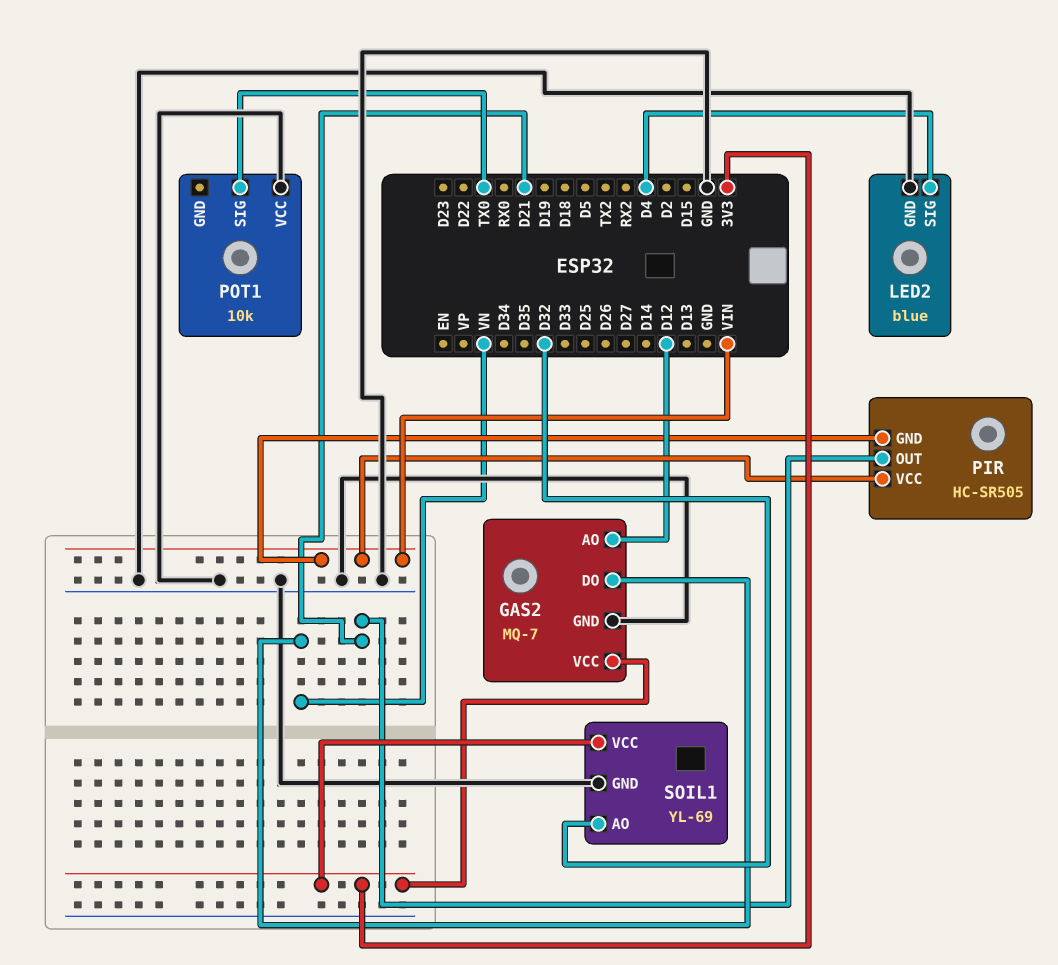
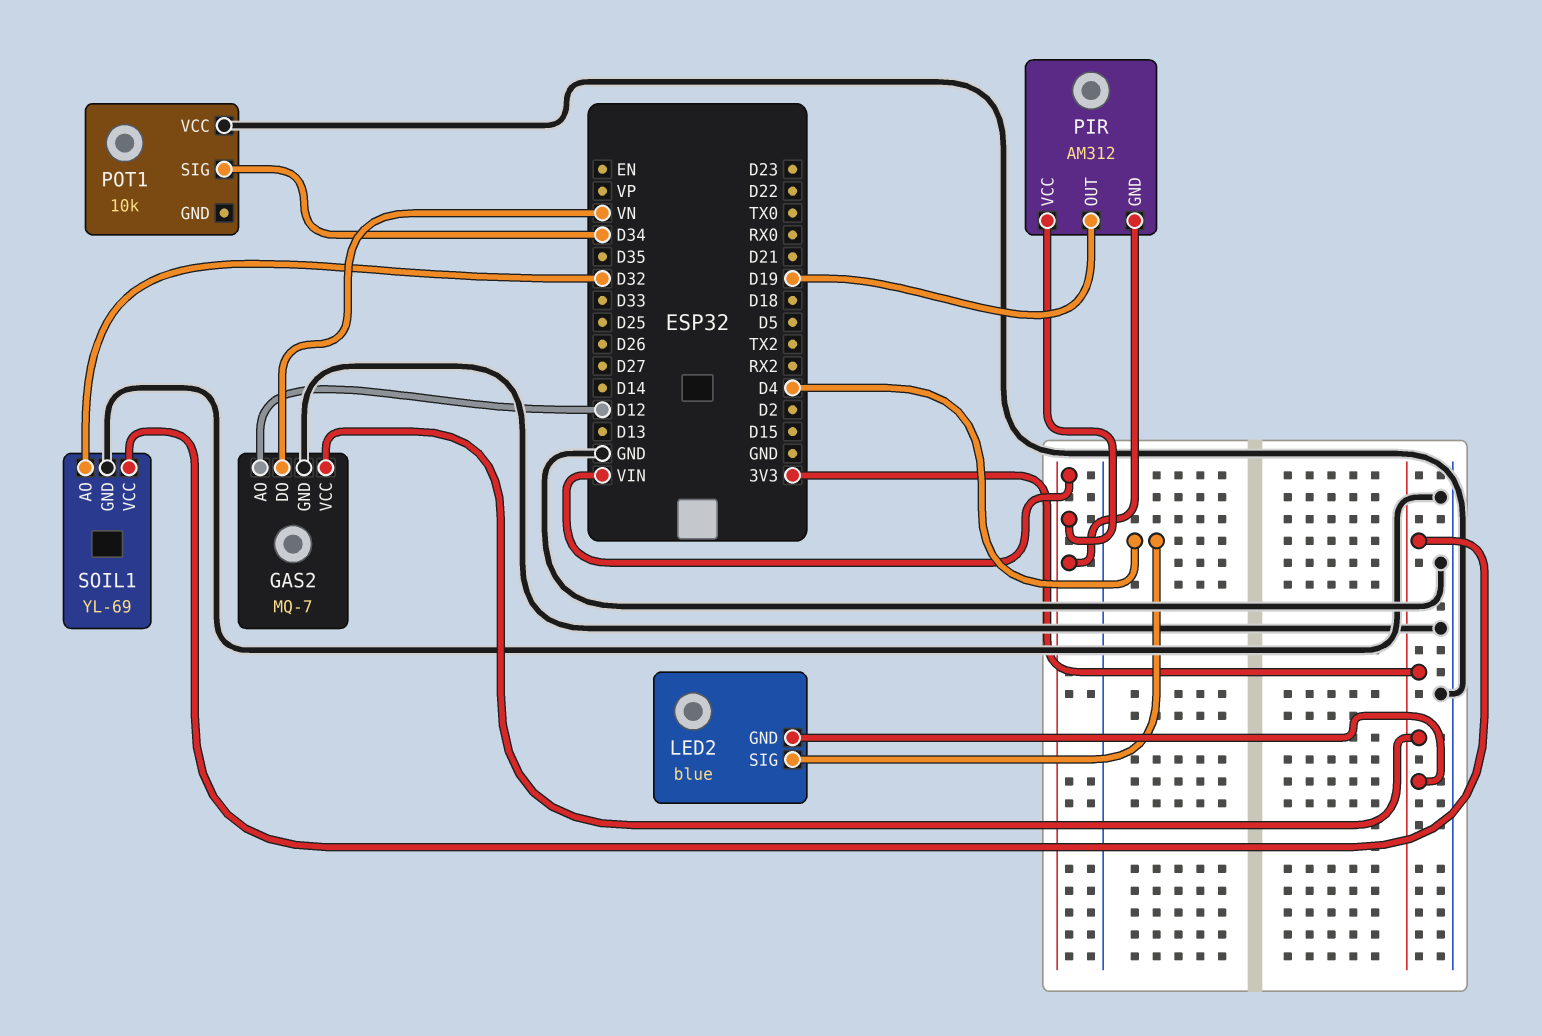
LED2 pin GND: GND -> 3V3
PIR: HC-SR505 -> AM312
PIR pin OUT: D21 -> D19
POT1 pin SIG: TX0 -> D34

